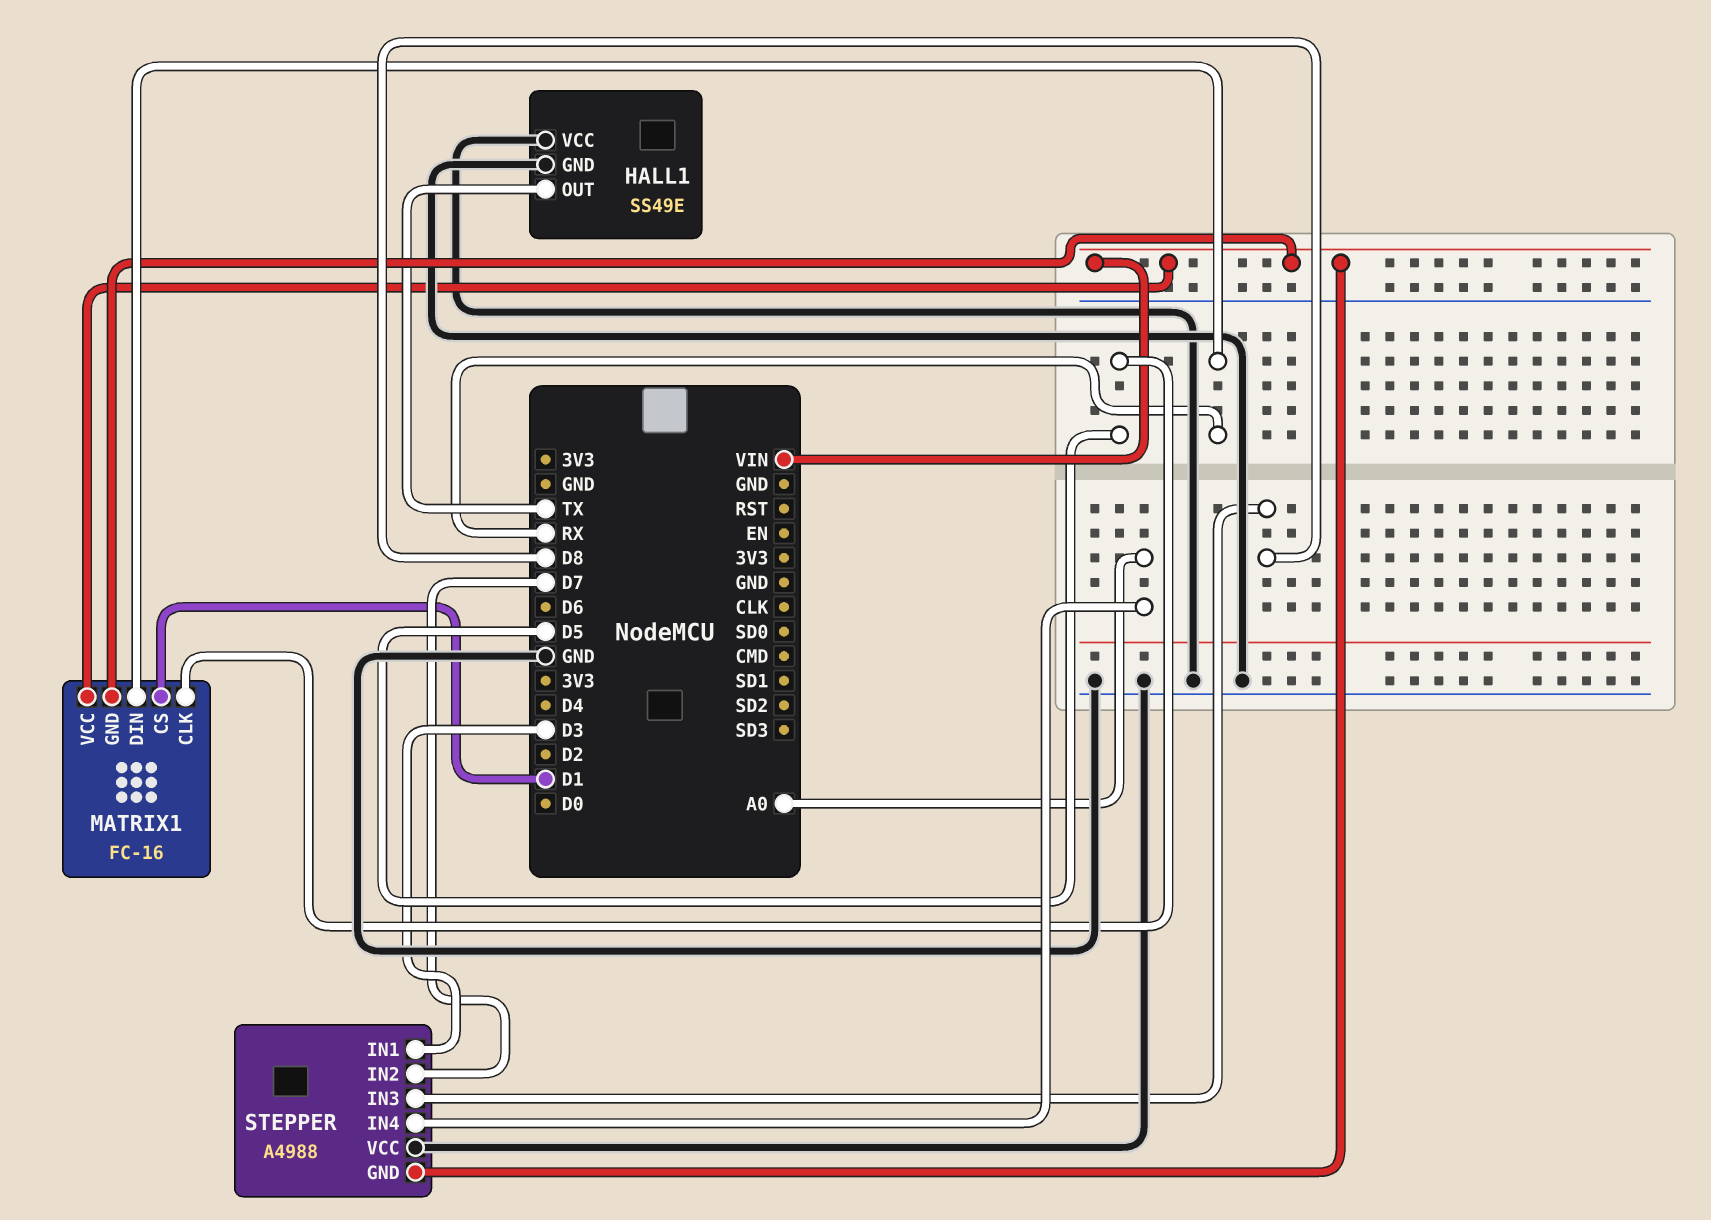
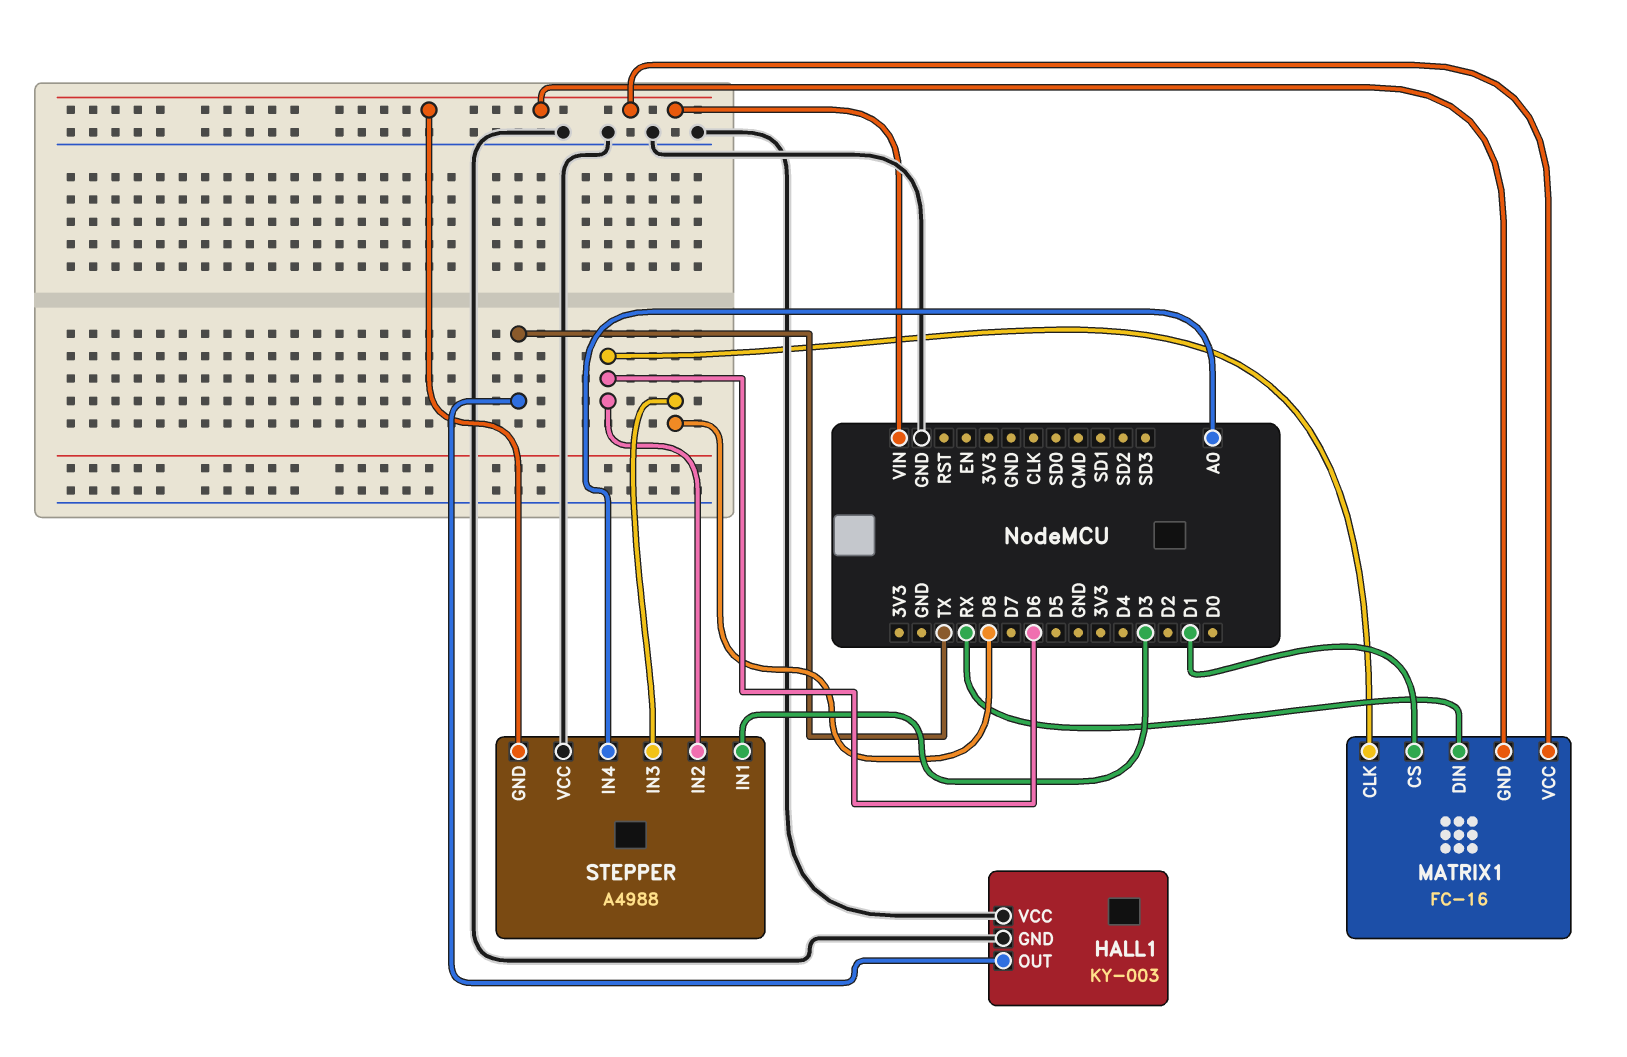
HALL1: SS49E -> KY-003
MATRIX1 pin CLK: D5 -> D6
STEPPER pin IN2: D7 -> D6

